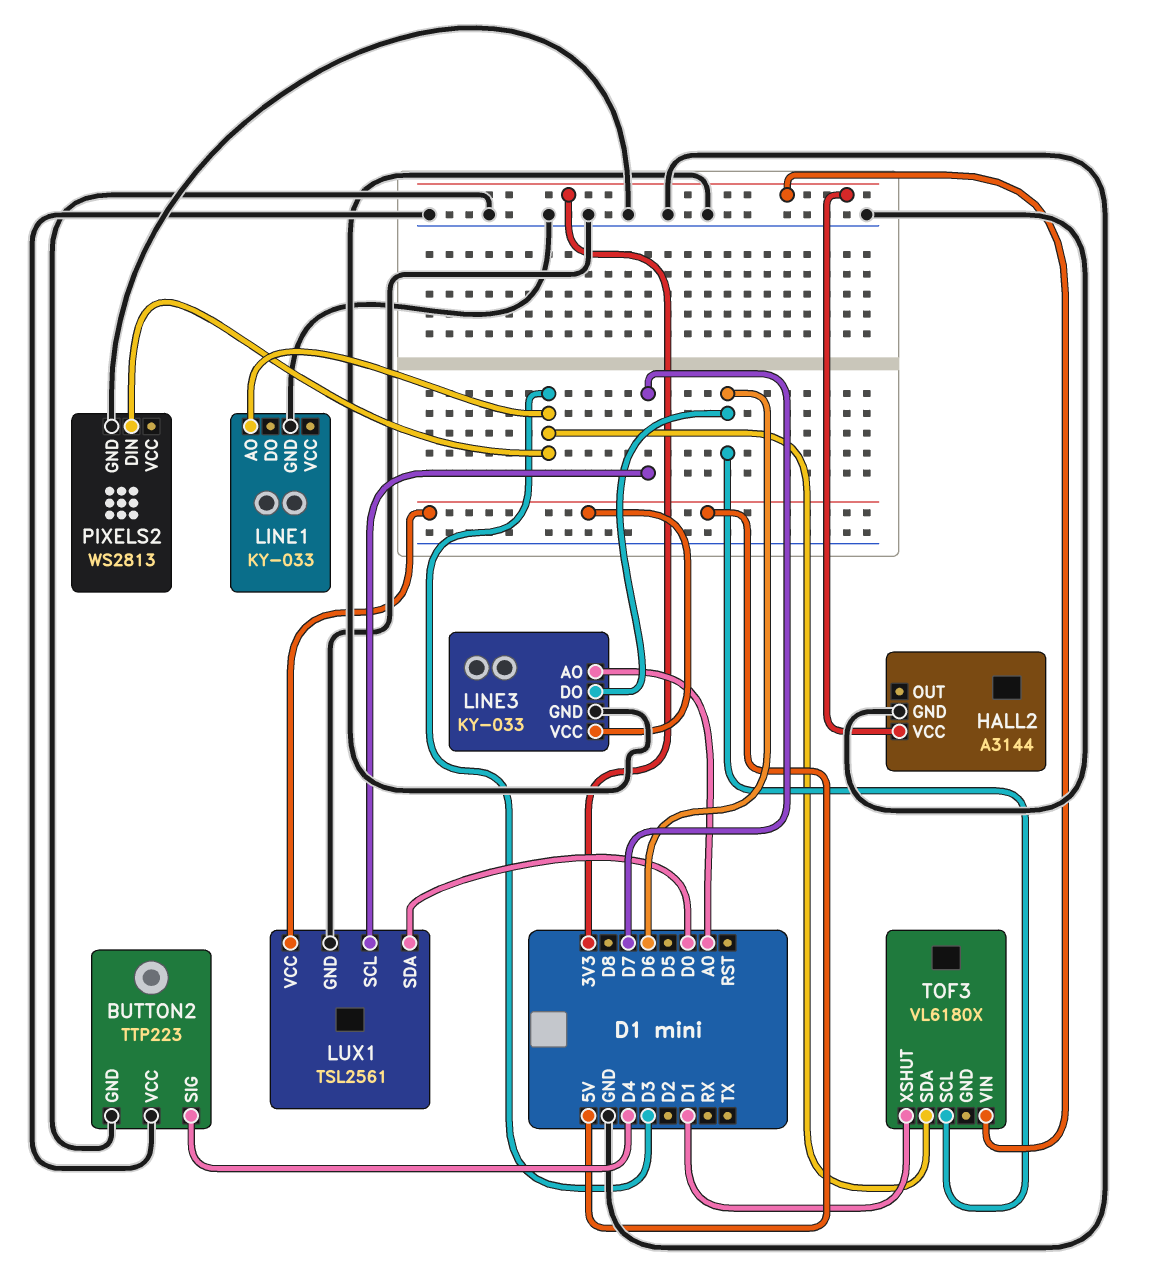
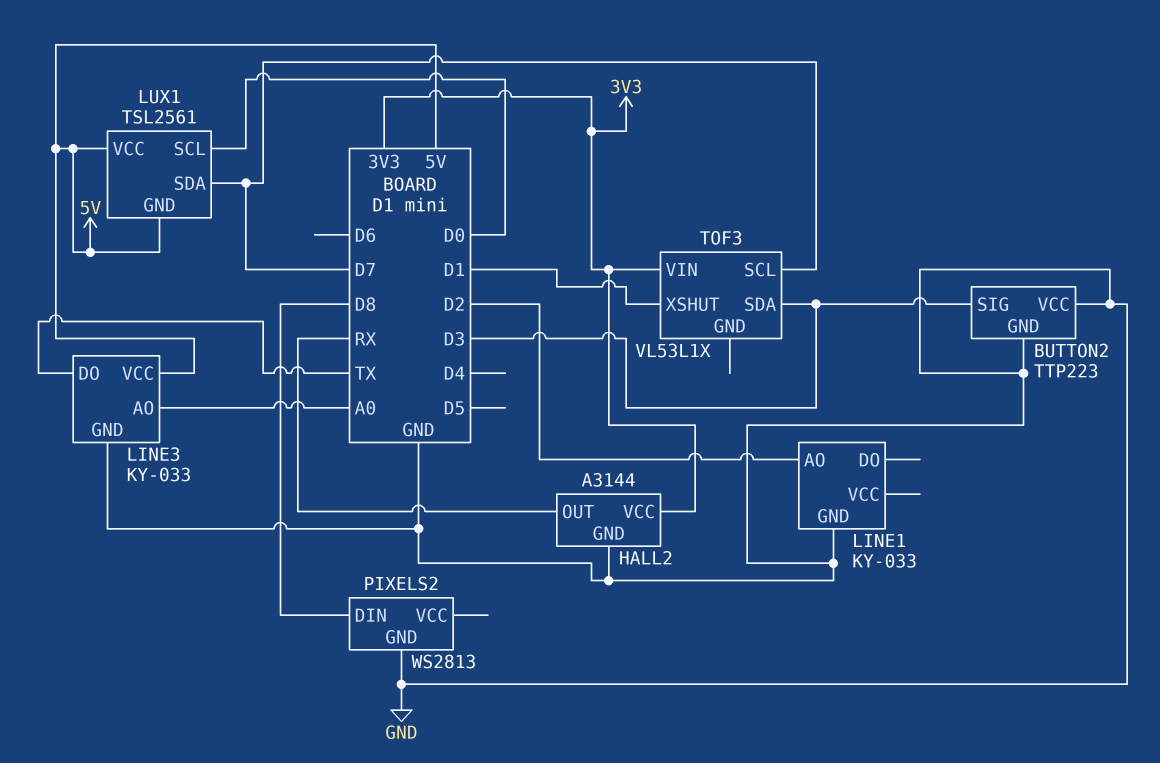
BUTTON2 pin SIG: D4 -> D3
HALL2 pin OUT: none -> RX
LINE1 pin AO: D3 -> D2
LINE3 pin DO: D6 -> TX
LUX1 pin GND: GND -> 5V
LUX1 pin SCL: D7 -> D0
LUX1 pin SDA: D0 -> D7
PIXELS2 pin DIN: D3 -> D8
TOF3: VL6180X -> VL53L1X
TOF3 pin SCL: D6 -> D7

